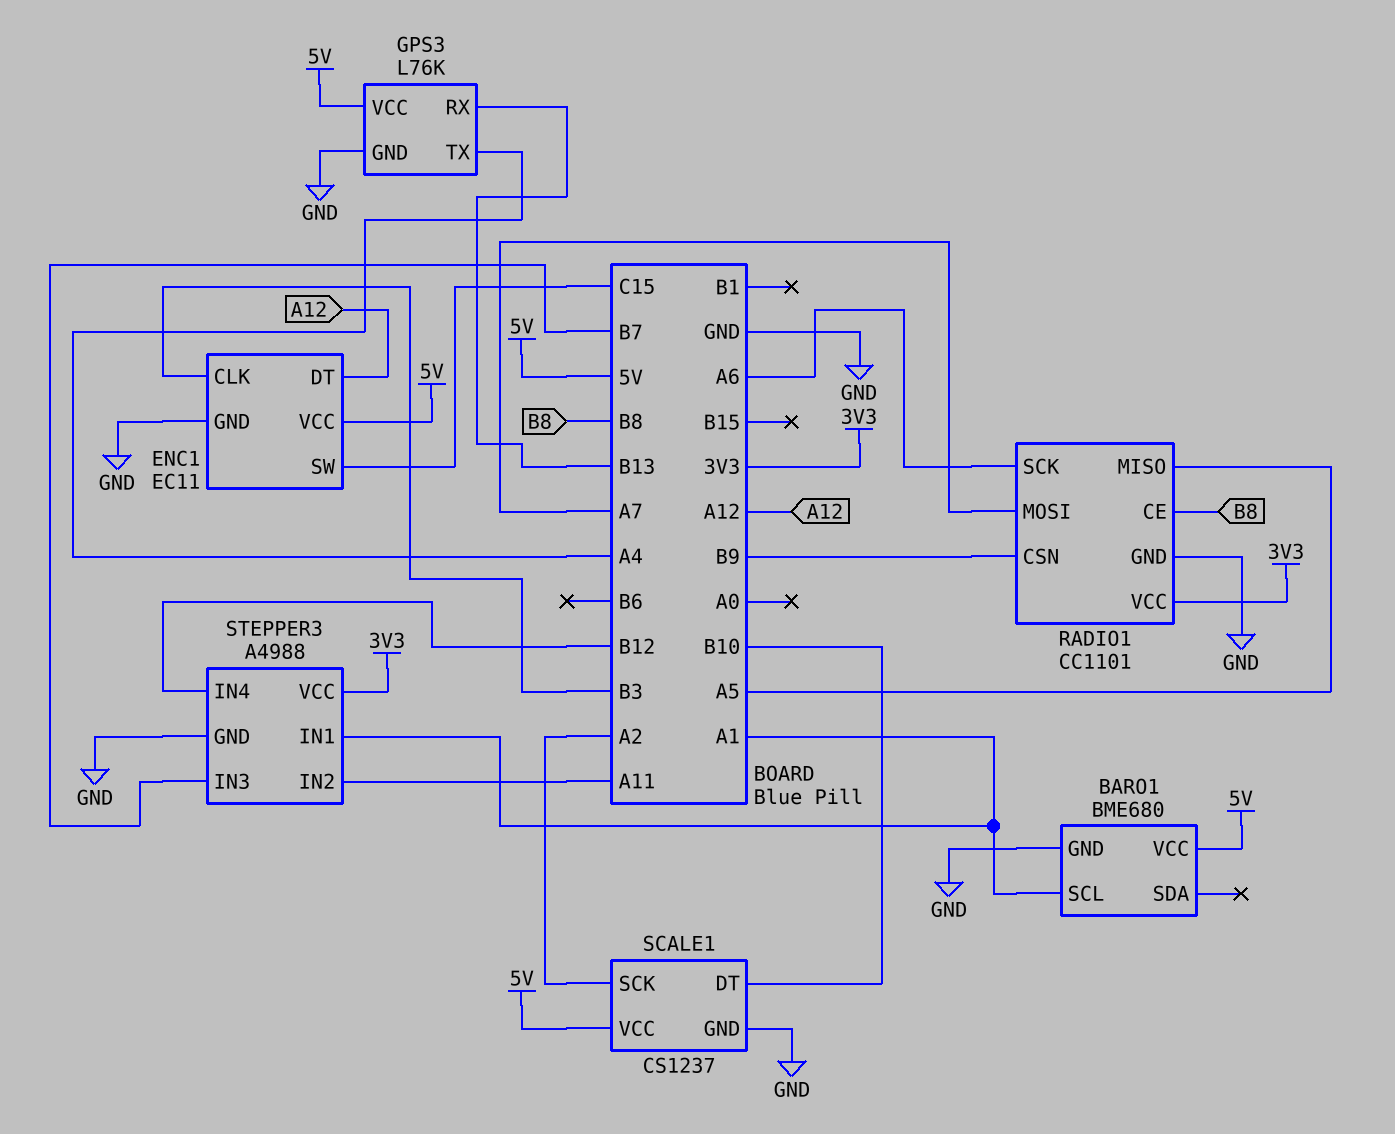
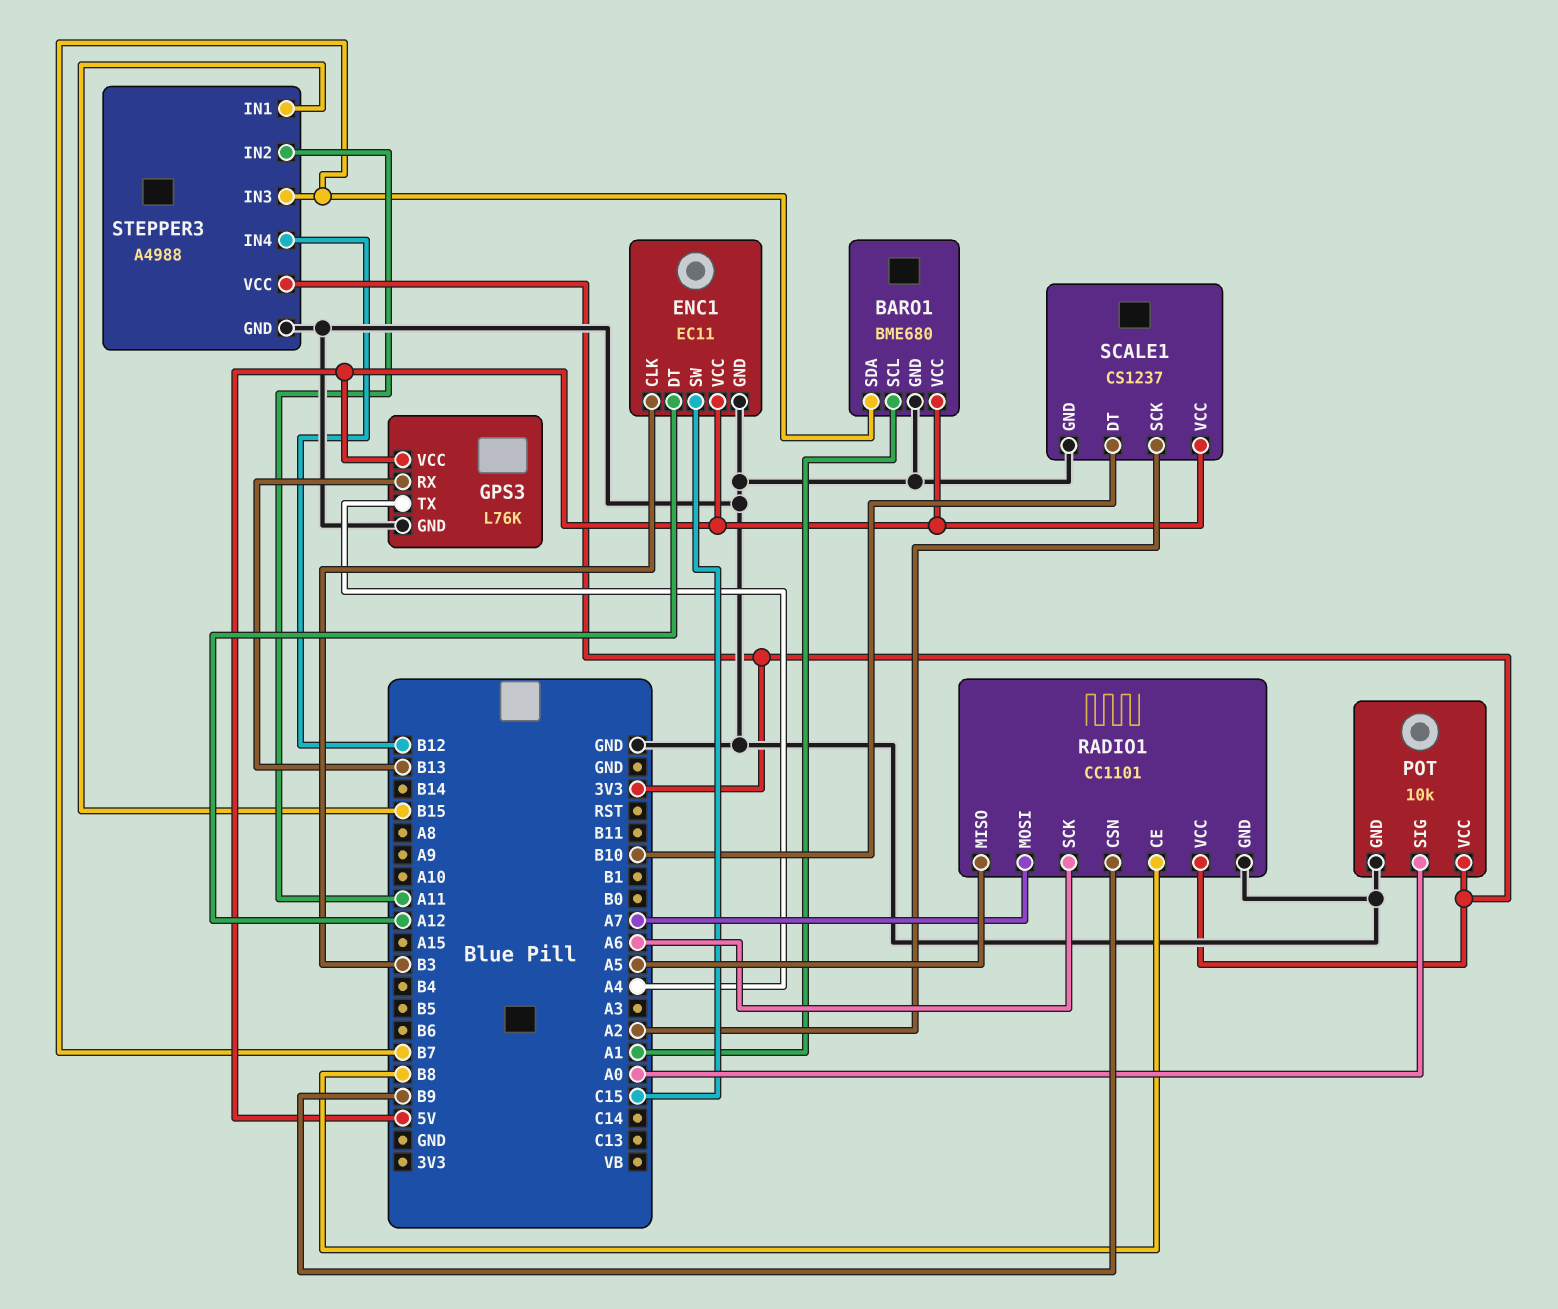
BARO1 pin SDA: none -> B7
POT: none -> 10k
POT pin GND: none -> GND
POT pin SIG: none -> A0
POT pin VCC: none -> 3V3
STEPPER3 pin IN1: A1 -> B15

